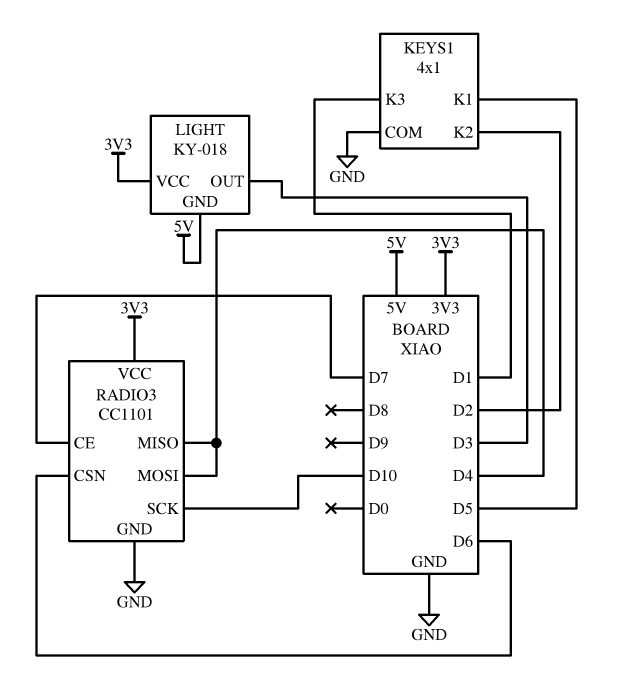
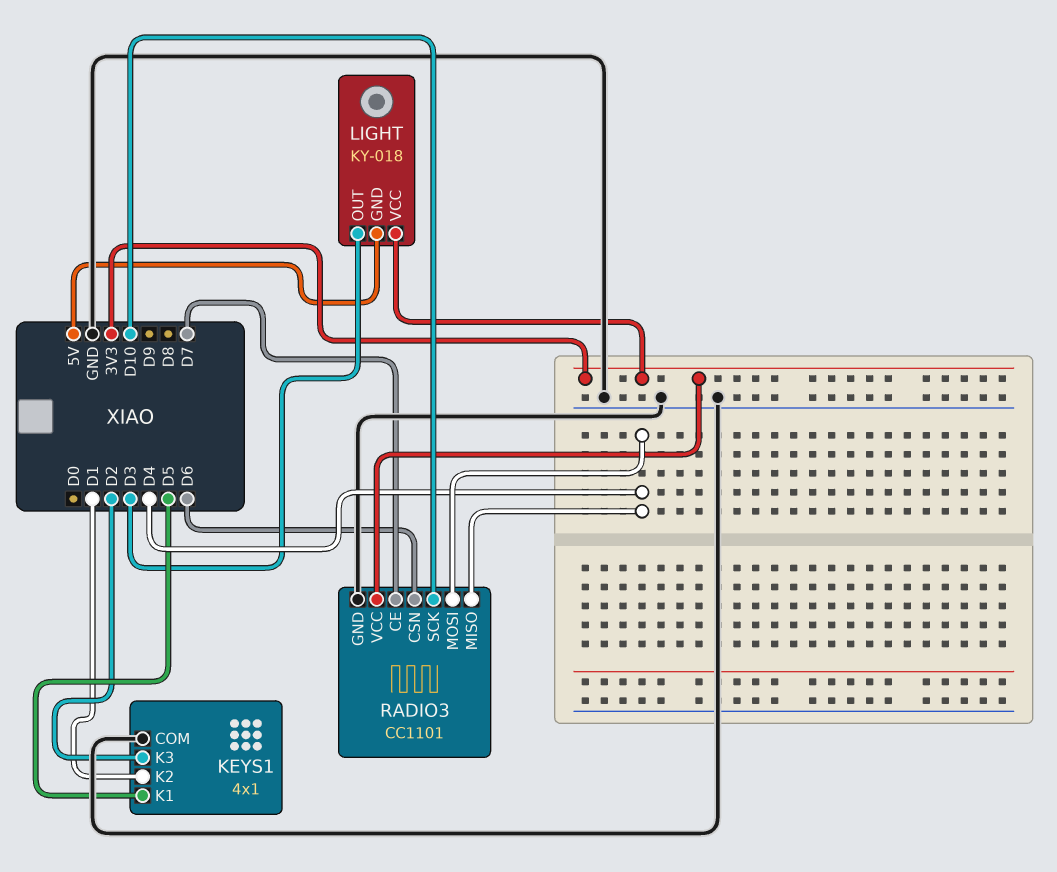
KEYS1 pin K2: D2 -> D1
KEYS1 pin K3: D1 -> D2

